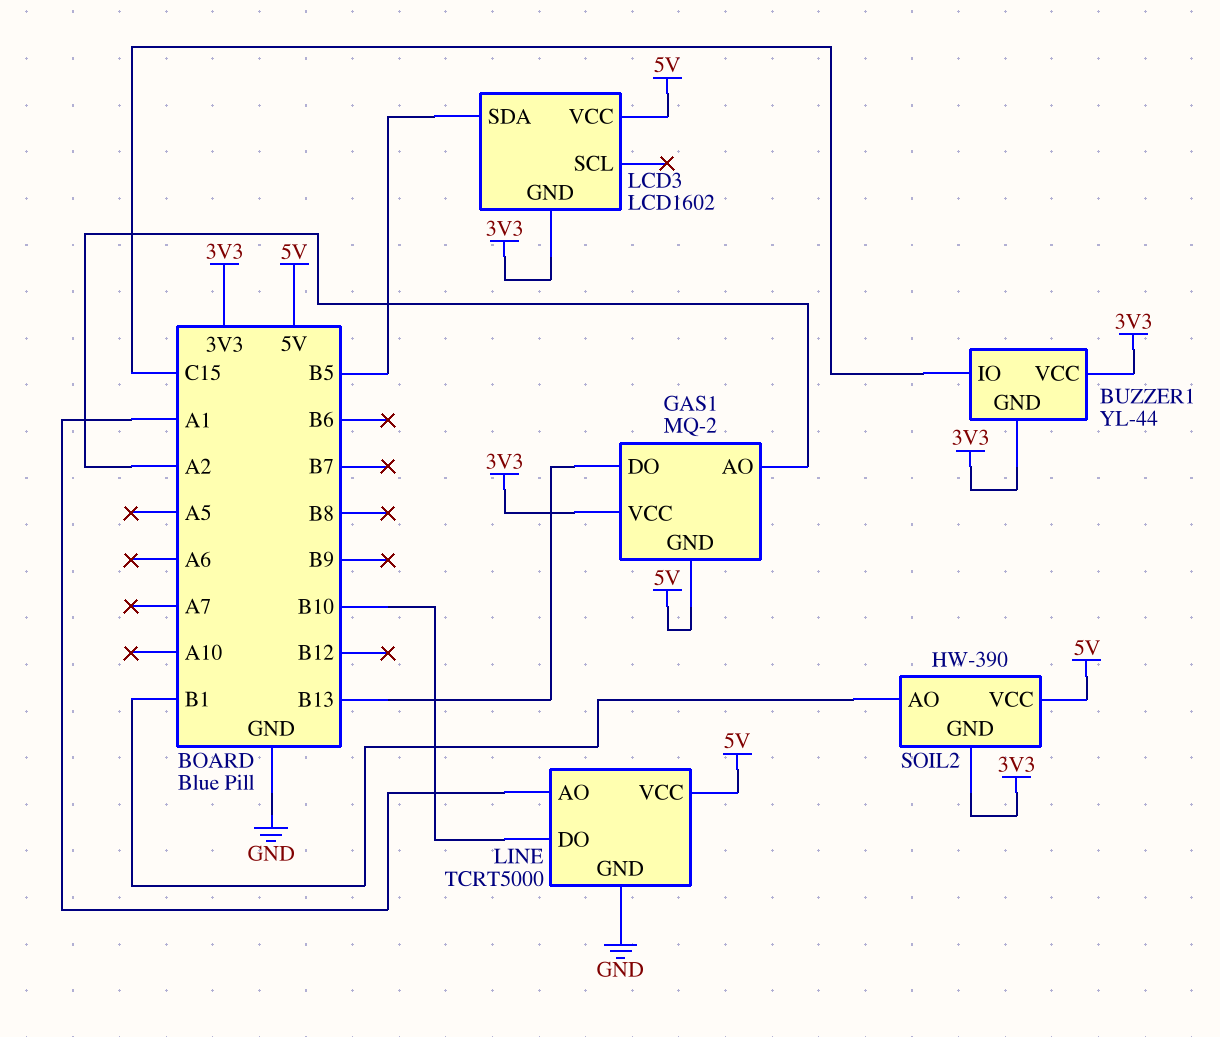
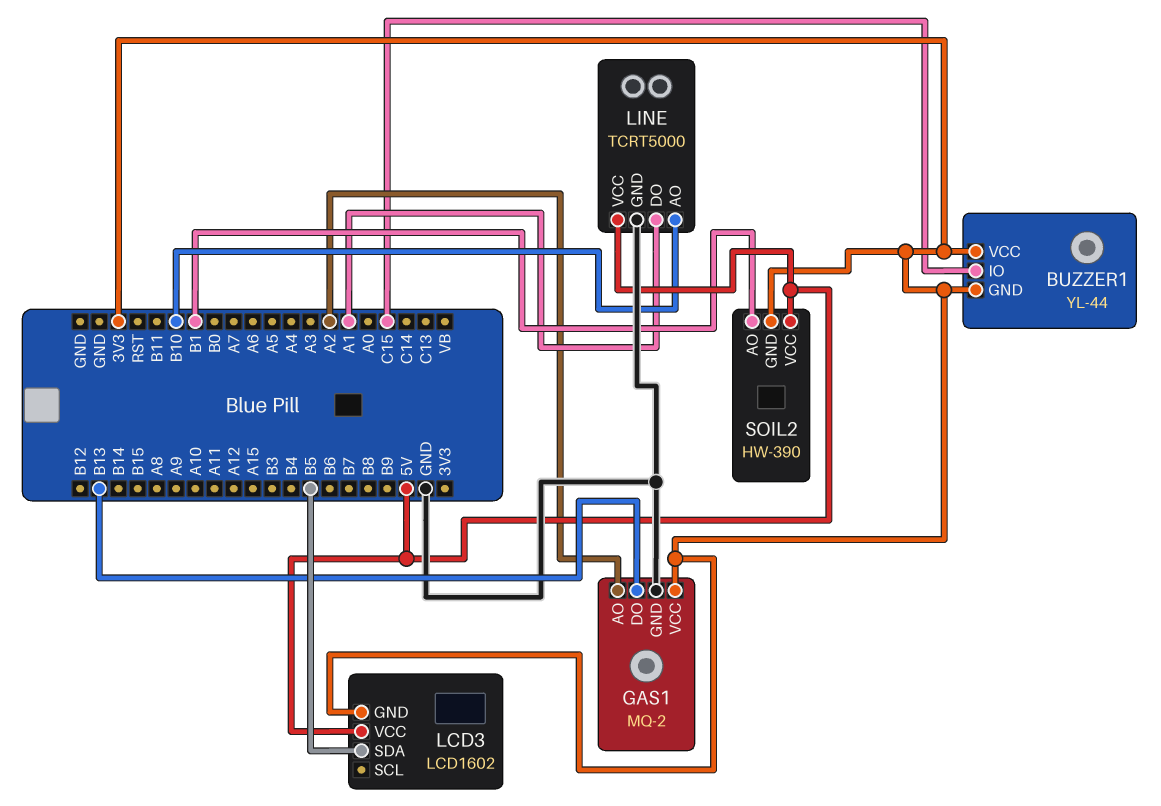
GAS1 pin GND: 5V -> GND
LINE pin AO: A1 -> B10
LINE pin DO: B10 -> A1

